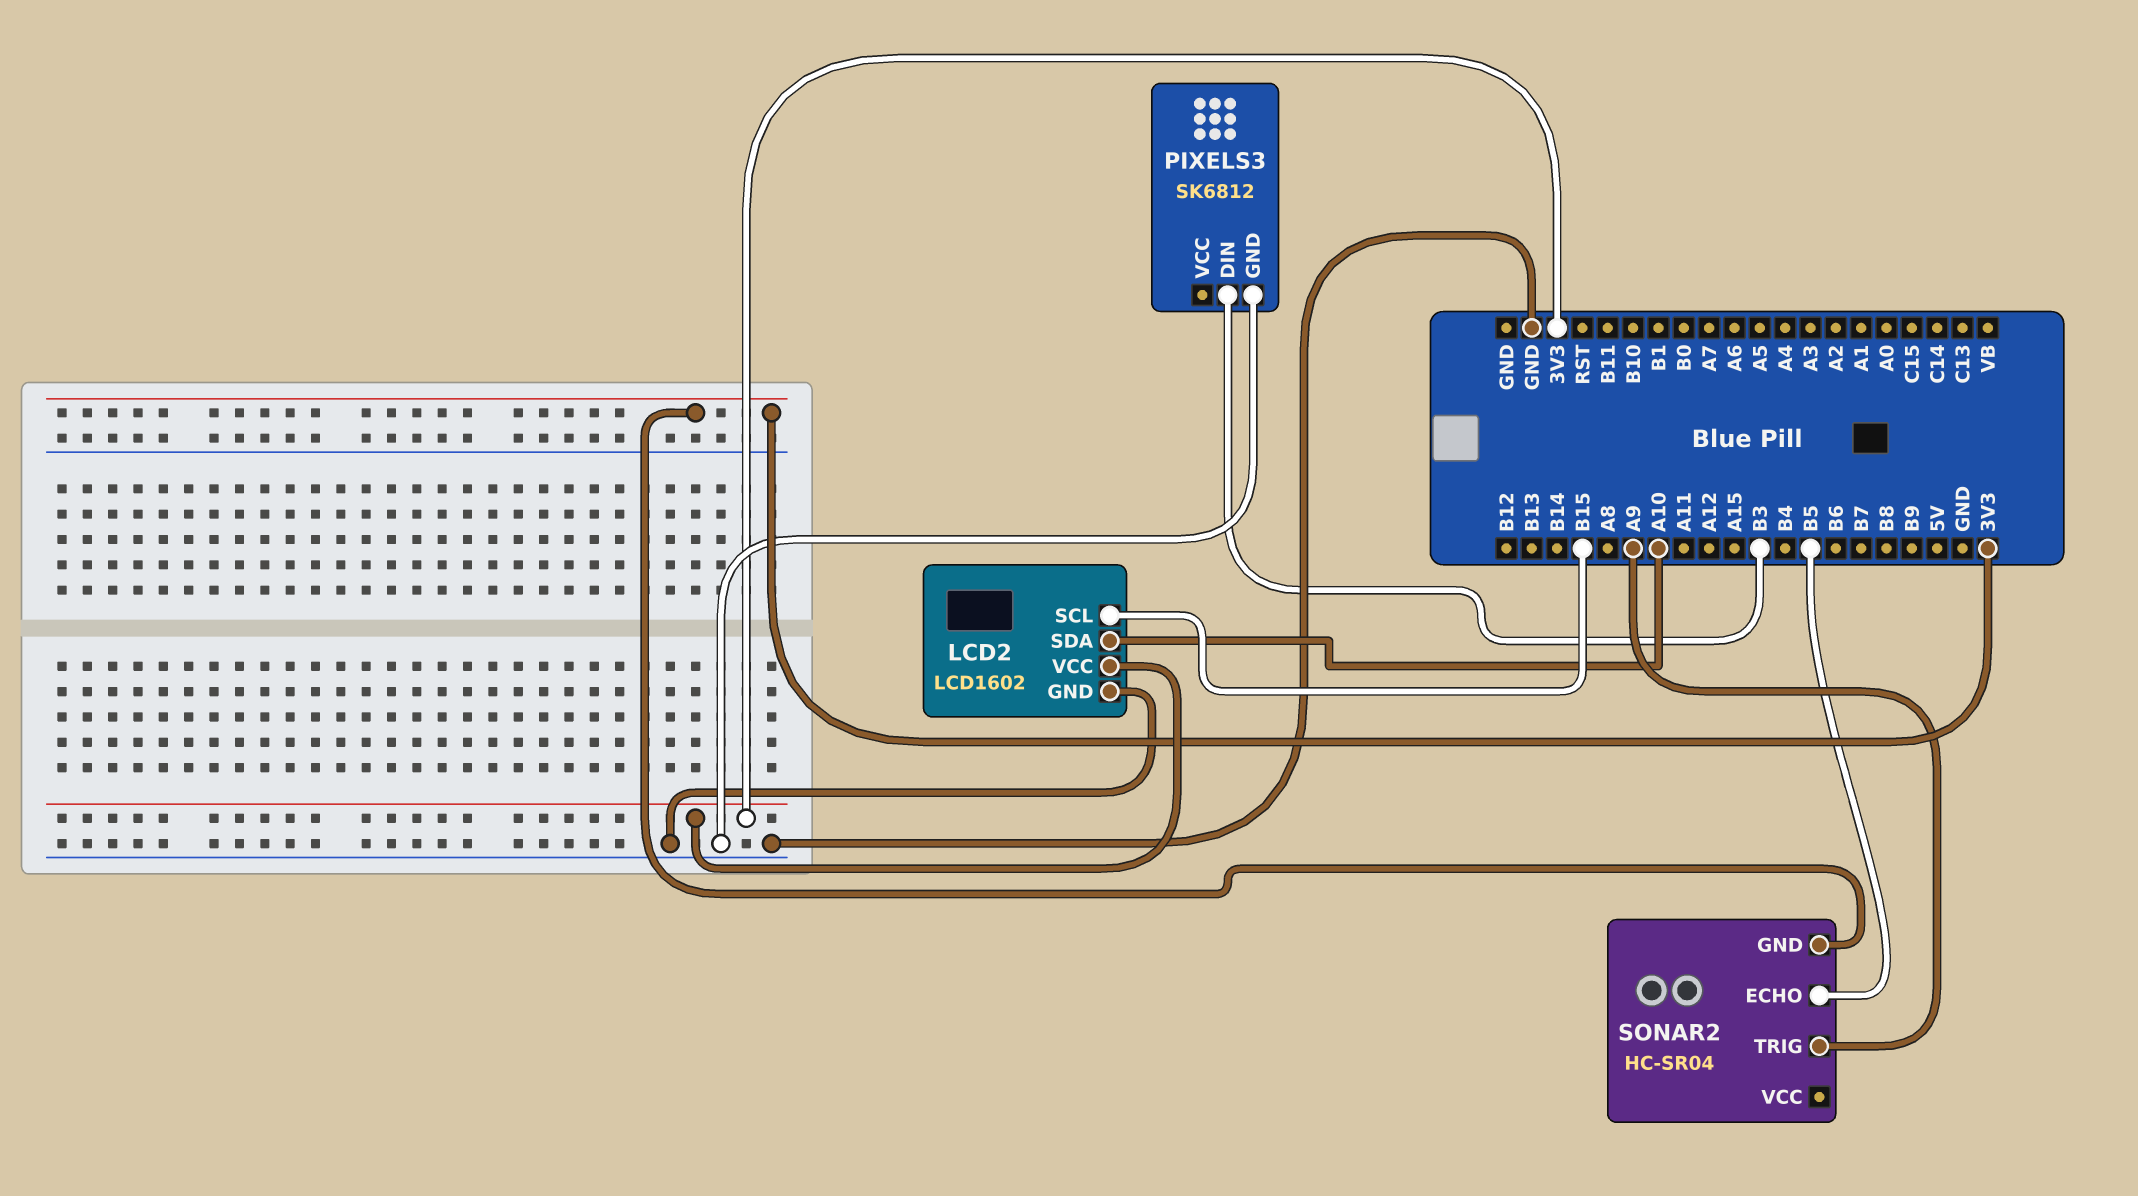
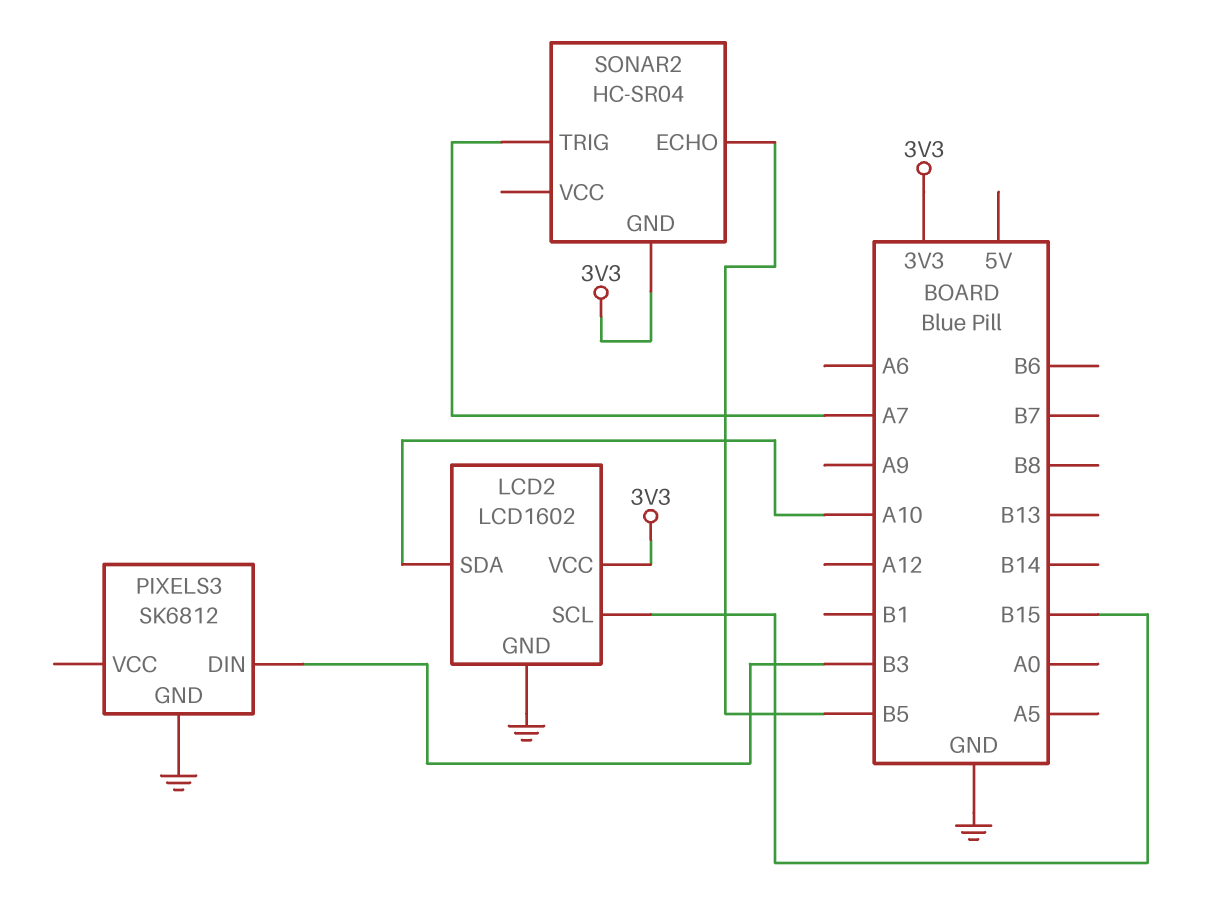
SONAR2 pin TRIG: A9 -> A7

